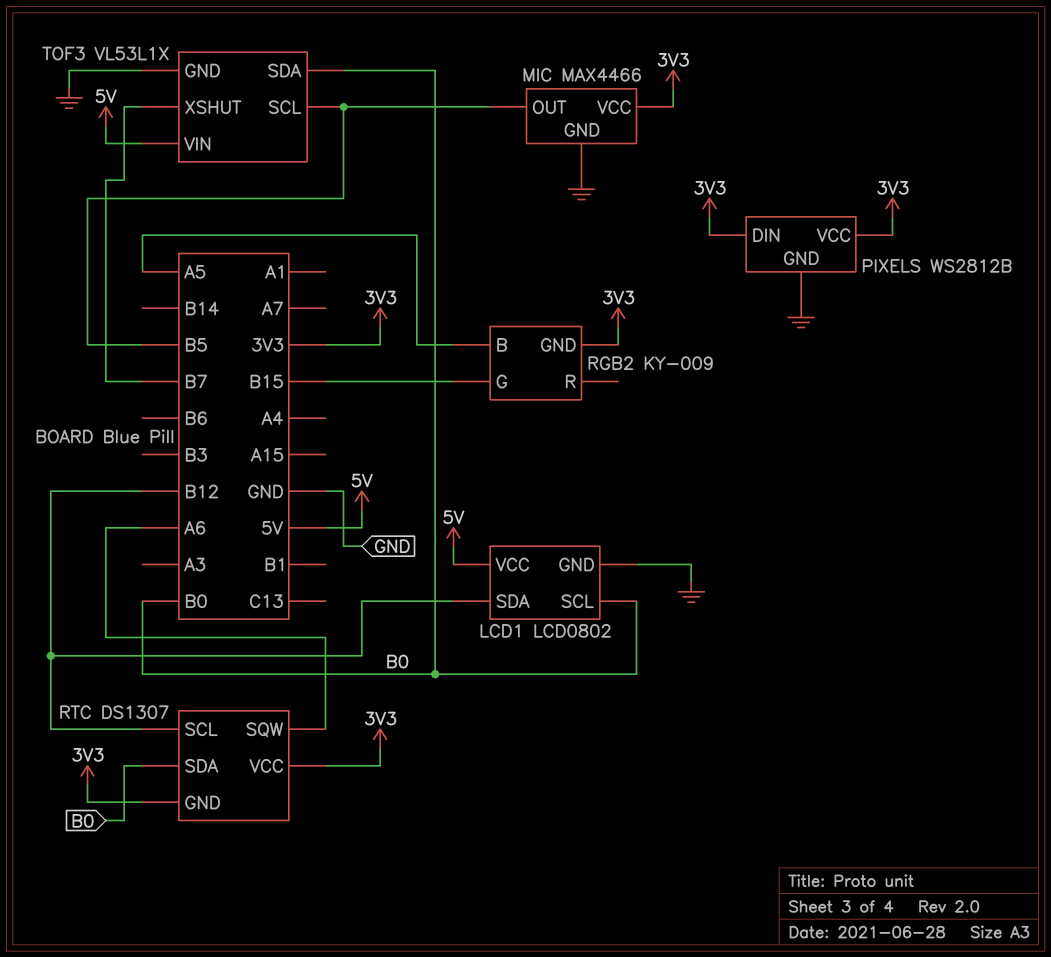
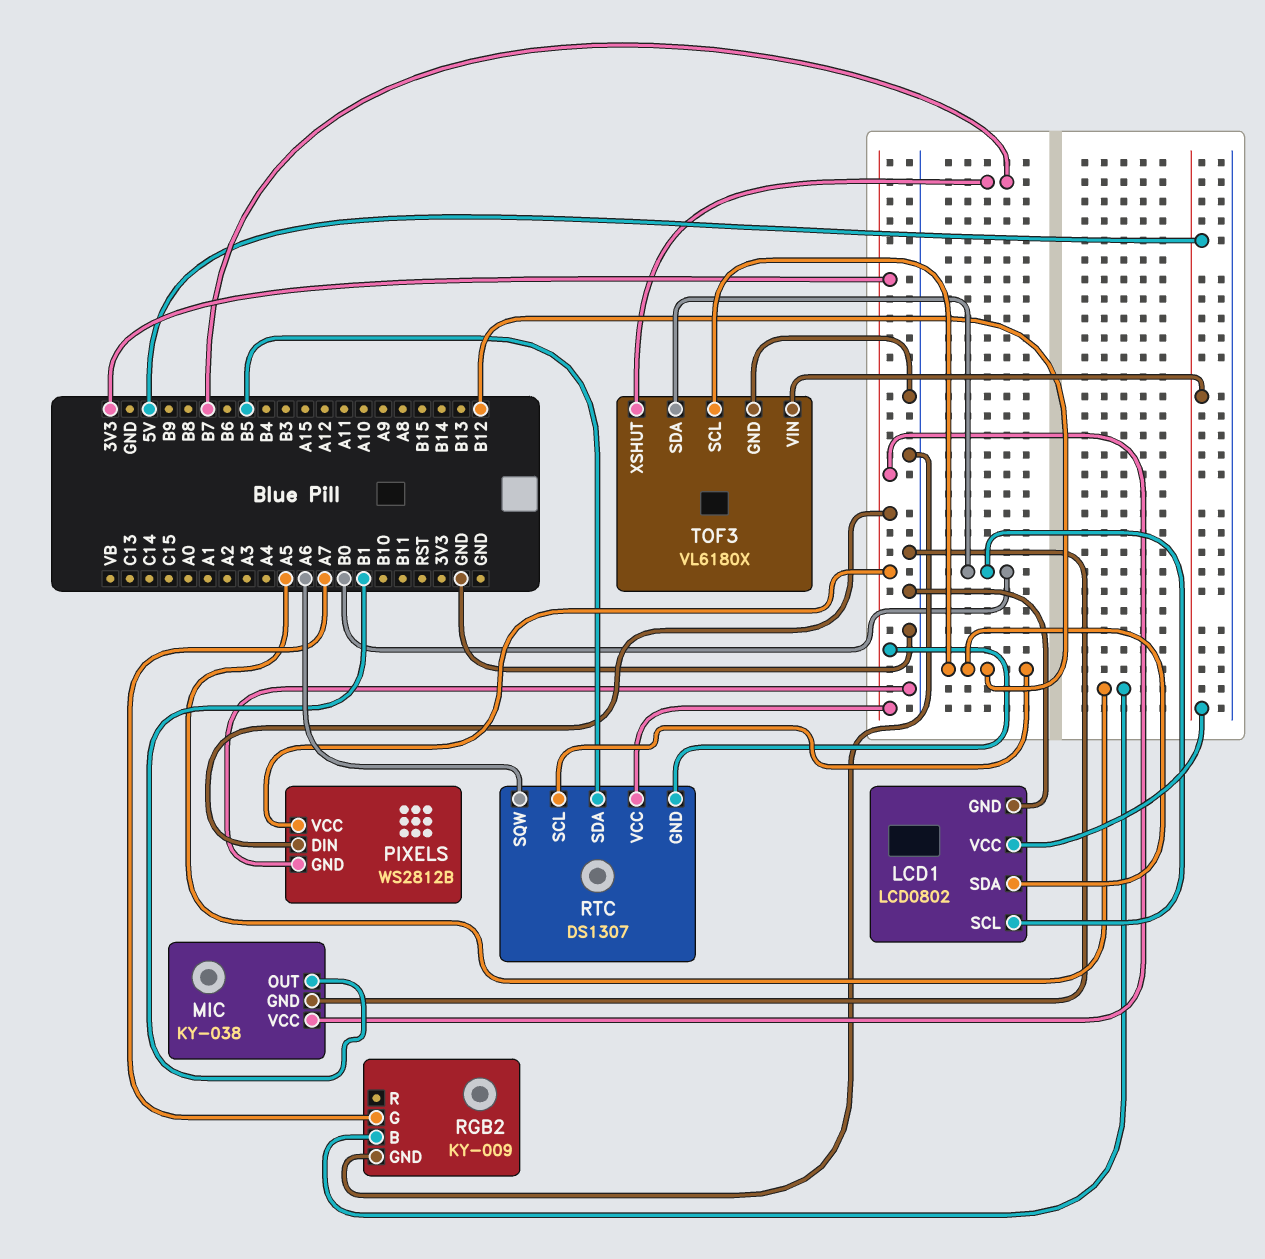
MIC: MAX4466 -> KY-038
MIC pin OUT: B5 -> B1
RGB2 pin G: B15 -> A7
RGB2 pin GND: 3V3 -> GND
RTC pin SDA: B0 -> B5
TOF3: VL53L1X -> VL6180X
TOF3 pin SCL: B5 -> B12

